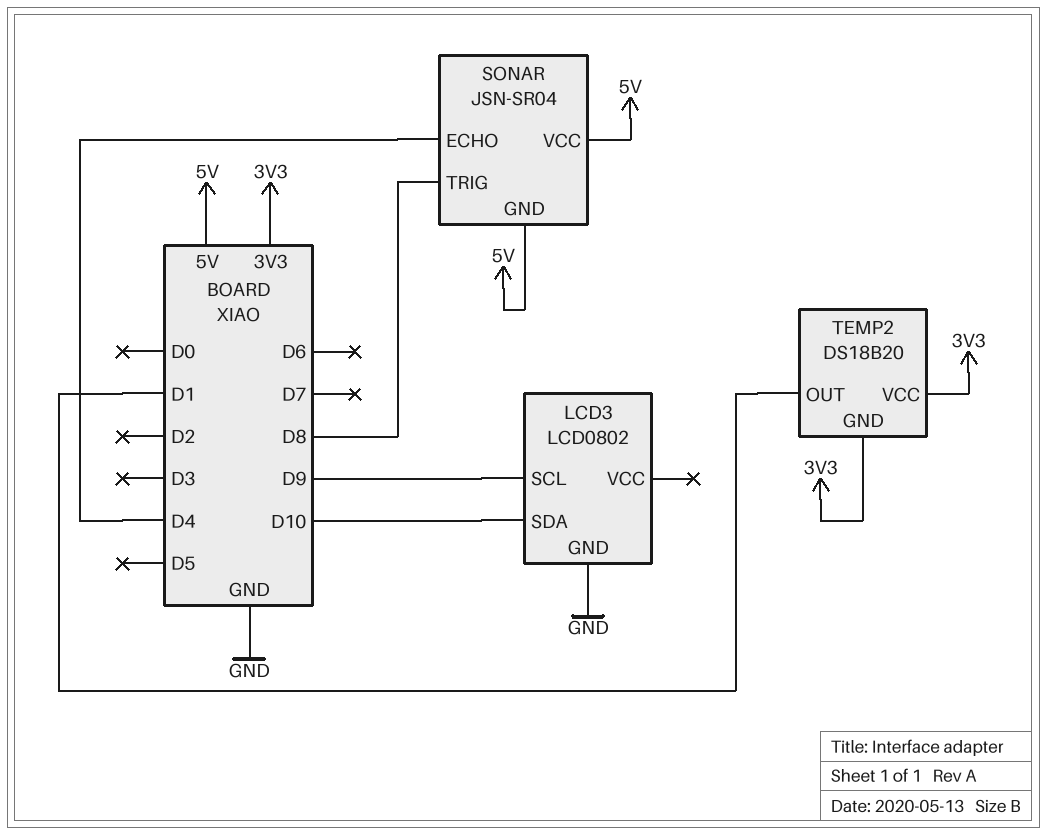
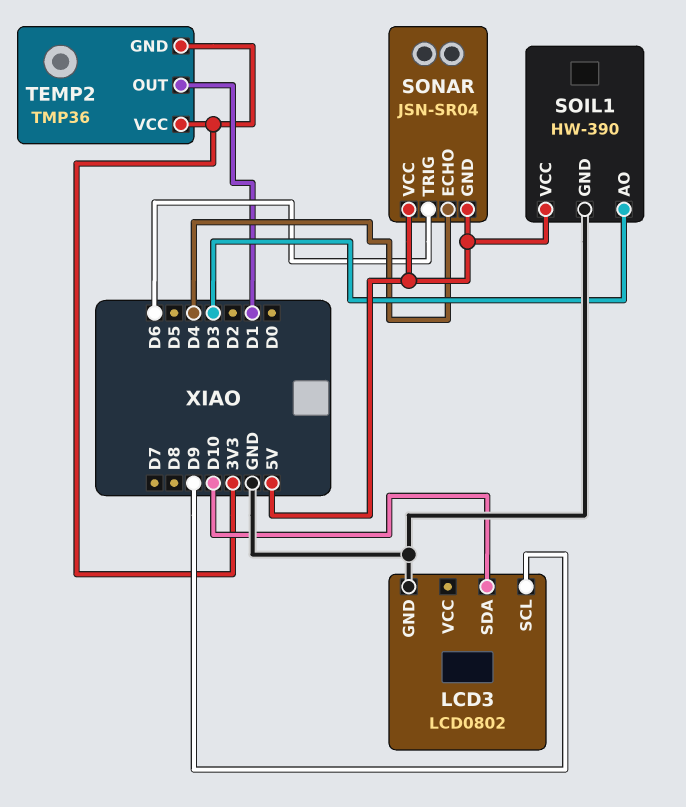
SOIL1: none -> HW-390
SOIL1 pin AO: none -> D3
SOIL1 pin GND: none -> GND
SOIL1 pin VCC: none -> 5V
SONAR pin TRIG: D8 -> D6
TEMP2: DS18B20 -> TMP36

